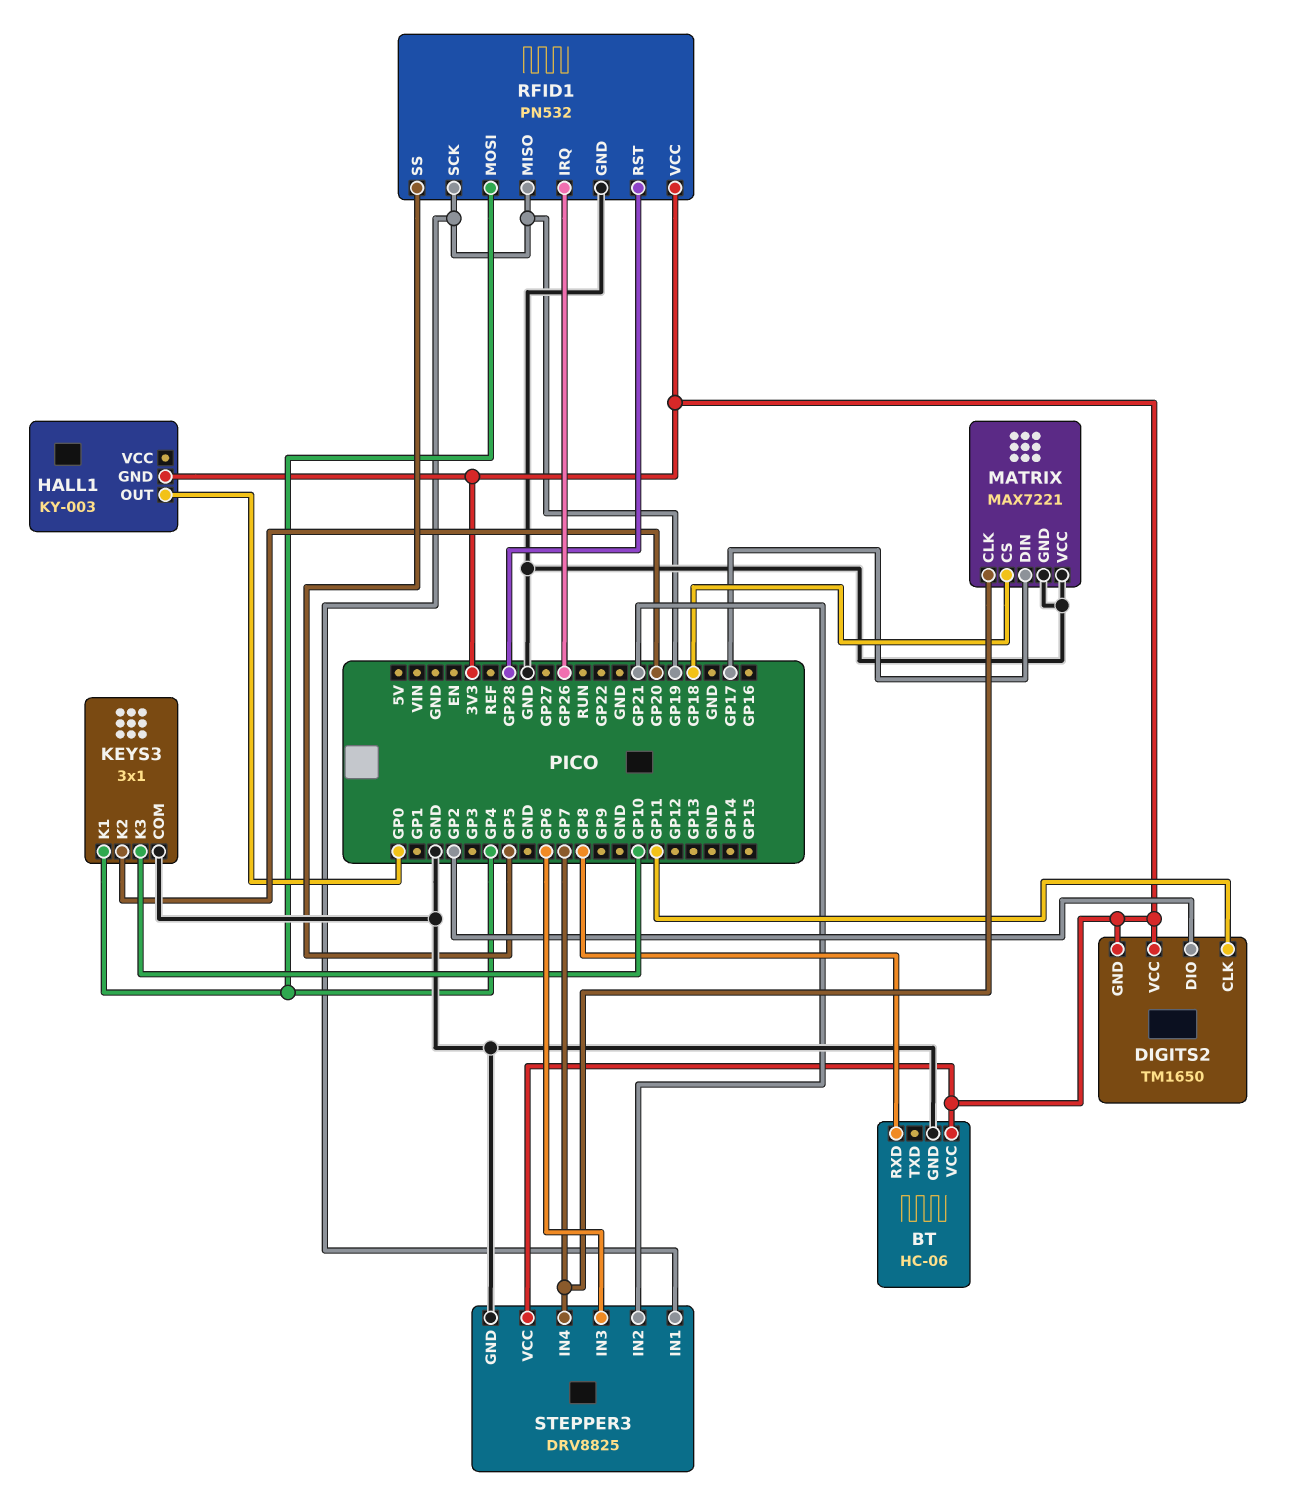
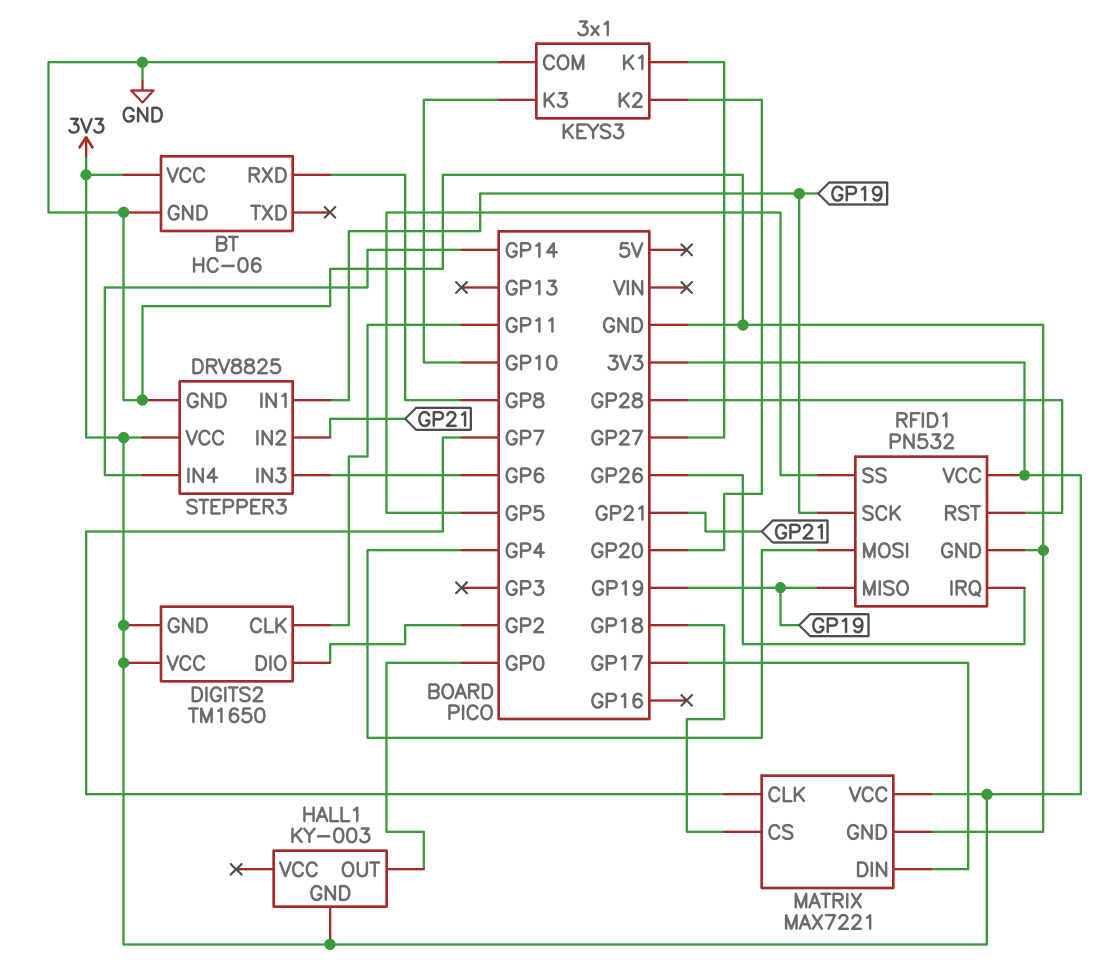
KEYS3 pin K1: GP4 -> GP27
MATRIX pin VCC: GND -> 3V3
STEPPER3 pin IN4: GP7 -> GP14

